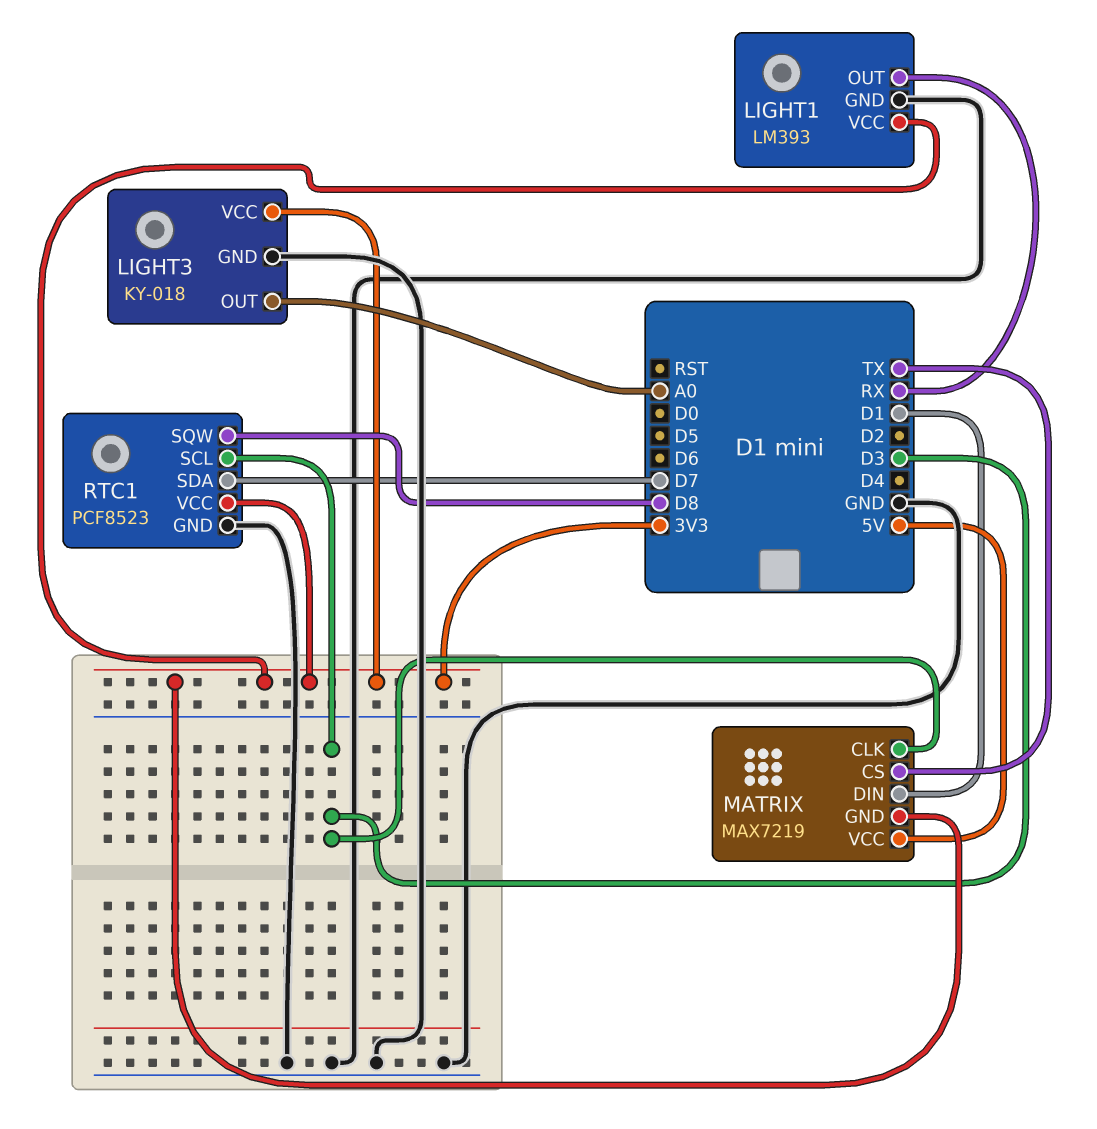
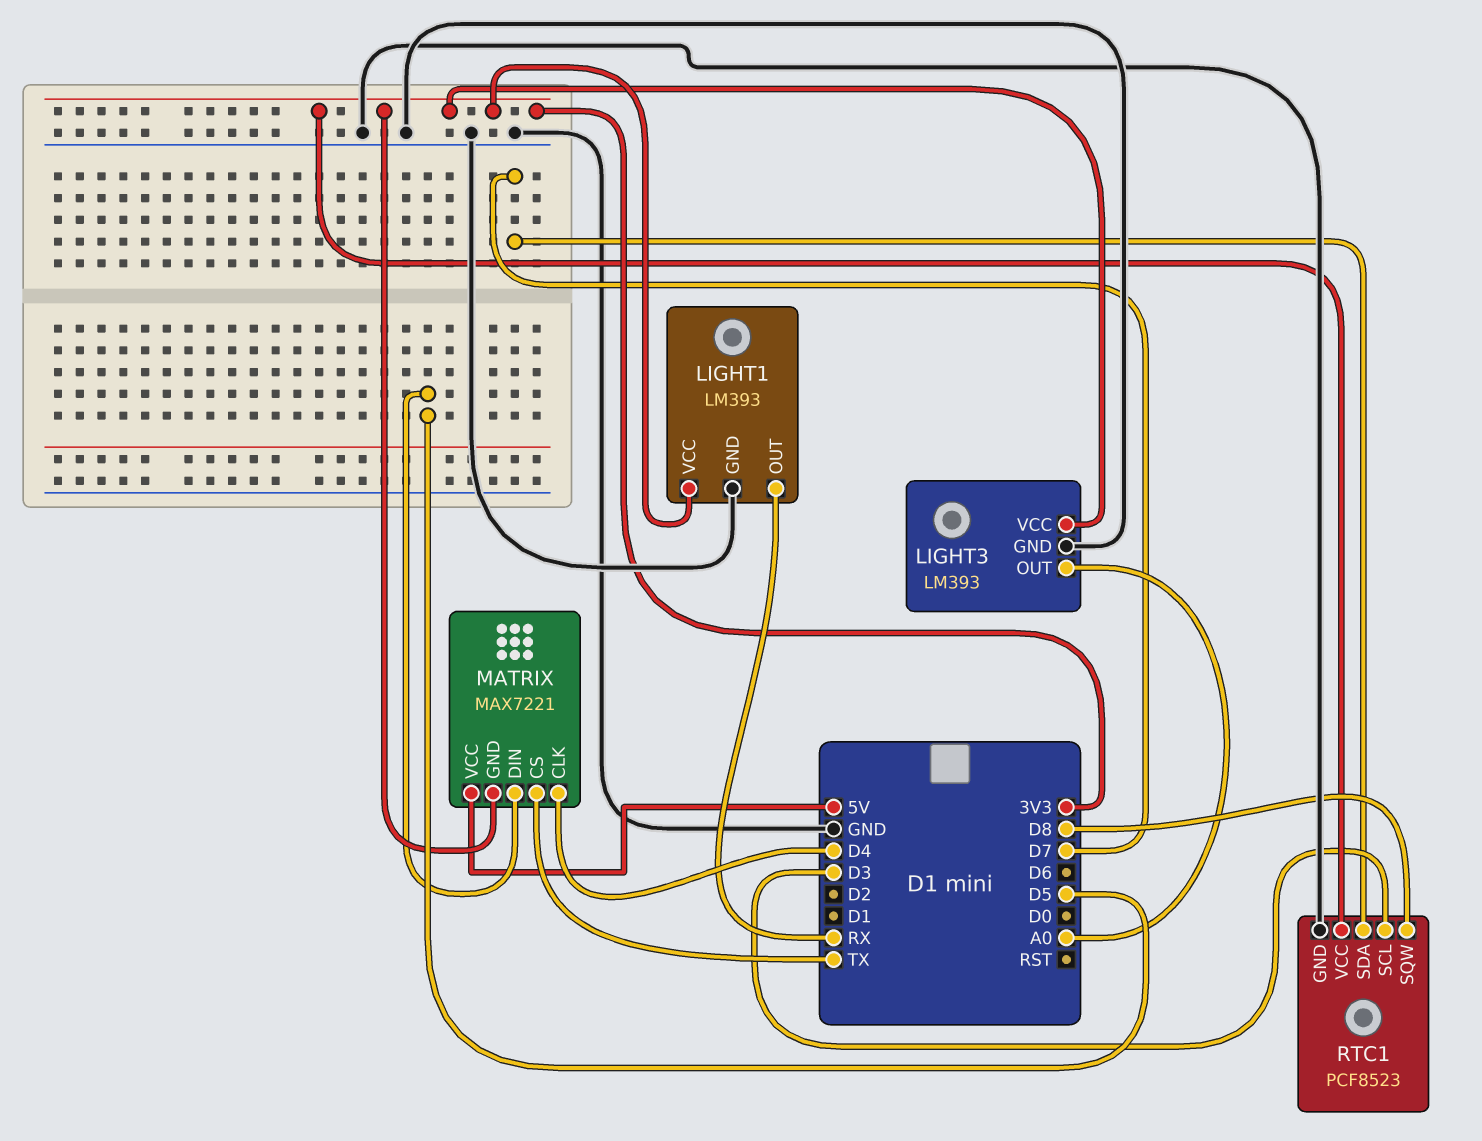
LIGHT3: KY-018 -> LM393
MATRIX: MAX7219 -> MAX7221
MATRIX pin CLK: D3 -> D4
MATRIX pin DIN: D1 -> D5

